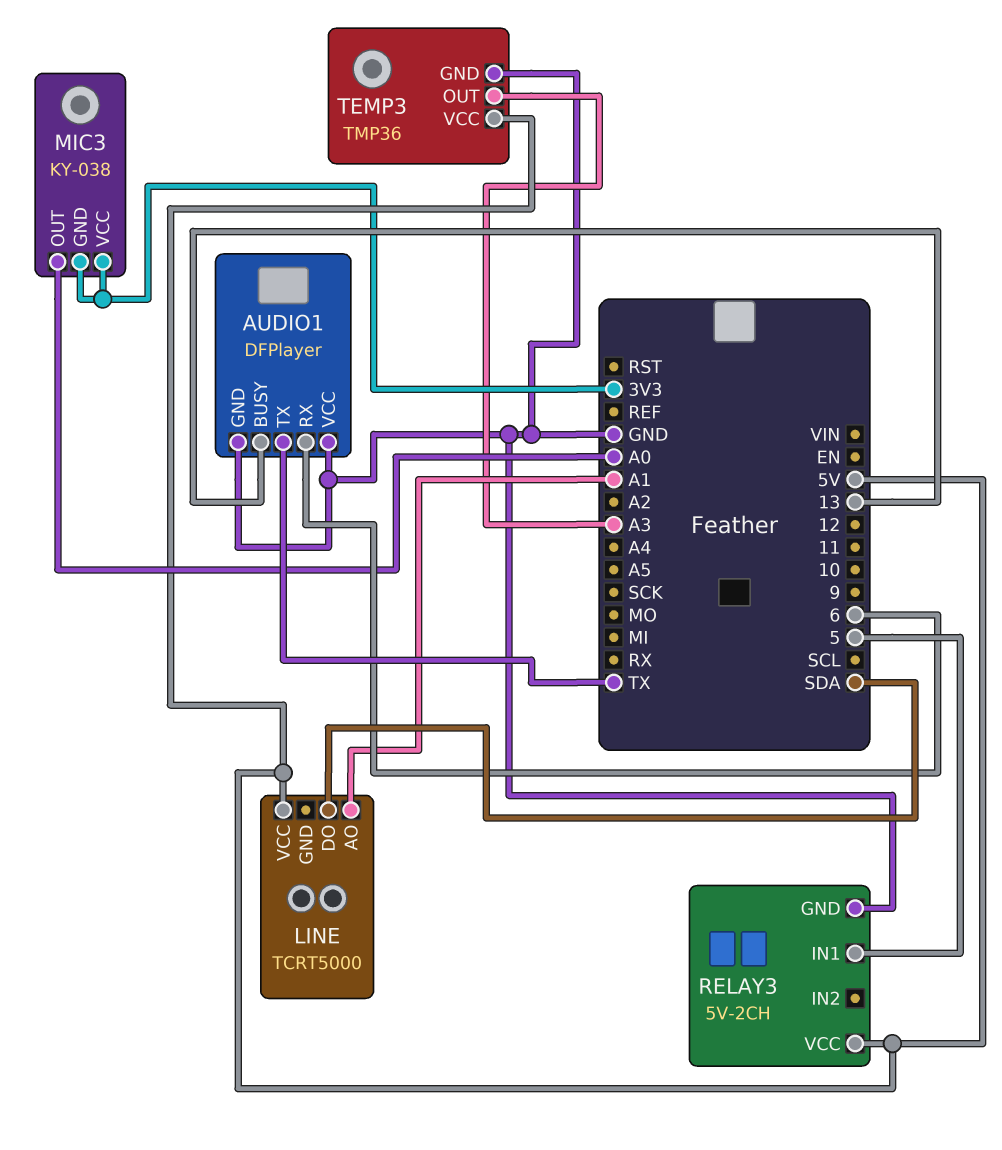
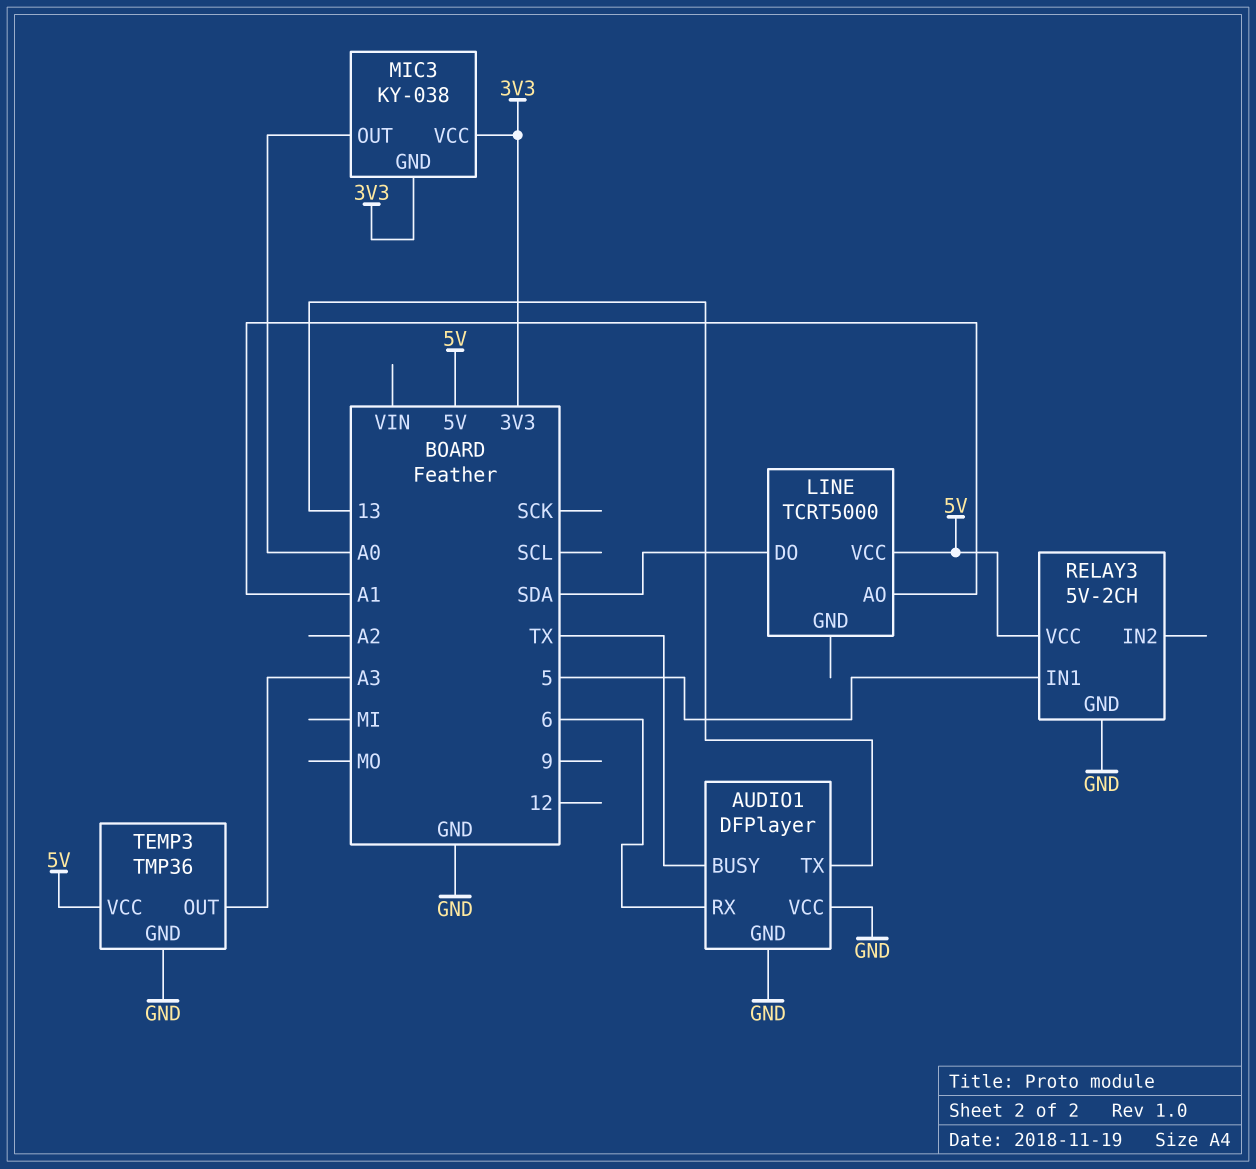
AUDIO1 pin BUSY: 13 -> TX
AUDIO1 pin TX: TX -> 13

